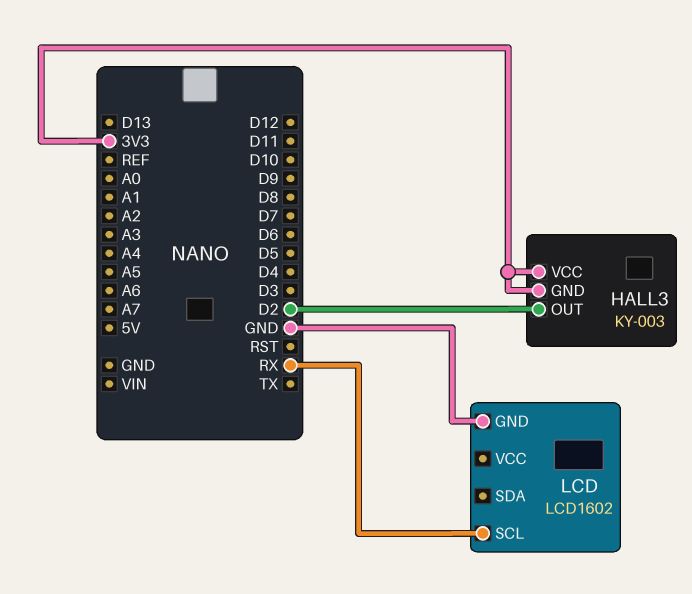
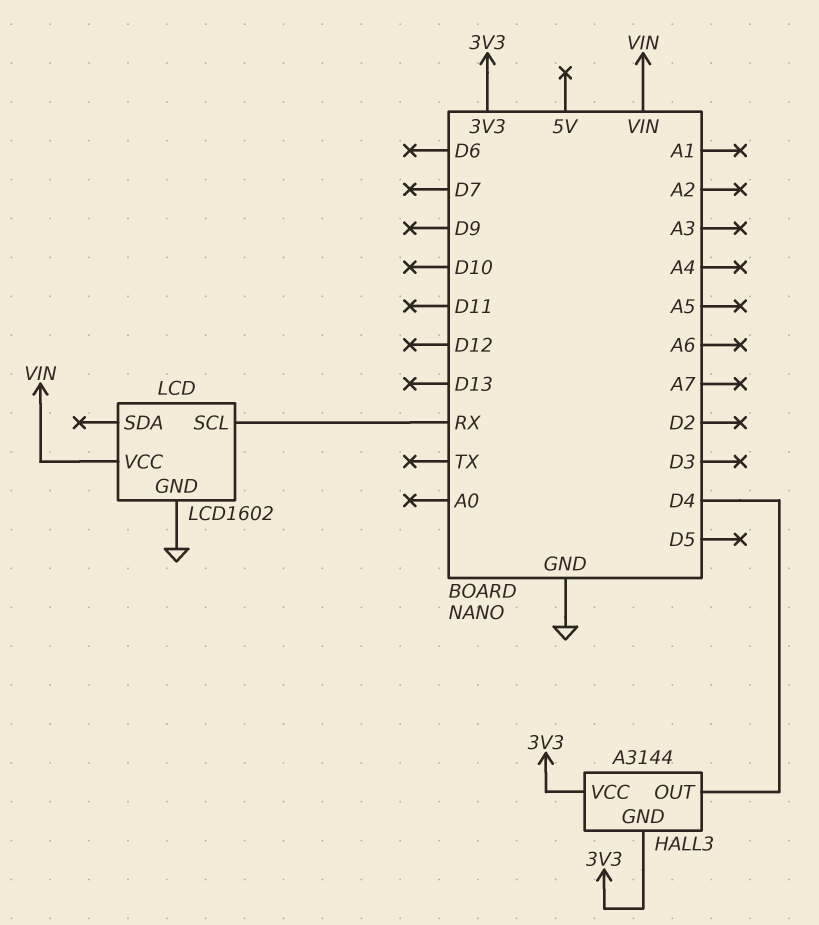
HALL3: KY-003 -> A3144
HALL3 pin OUT: D2 -> D4
LCD pin VCC: none -> VIN

